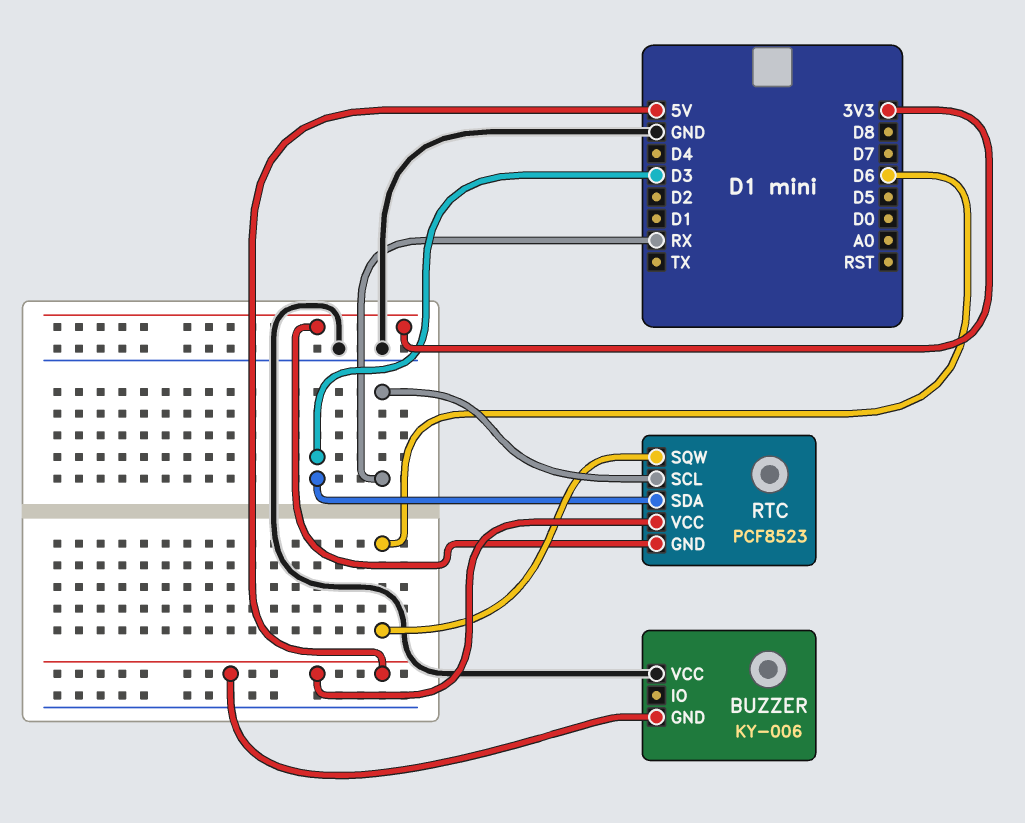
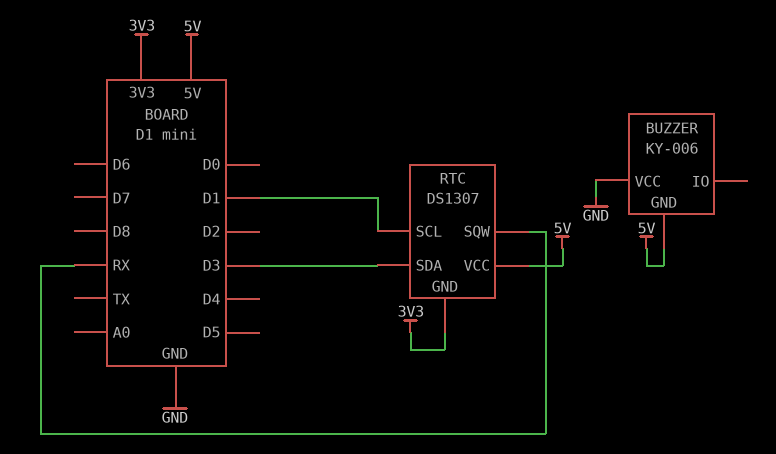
RTC: PCF8523 -> DS1307
RTC pin SCL: RX -> D1
RTC pin SQW: D6 -> RX

